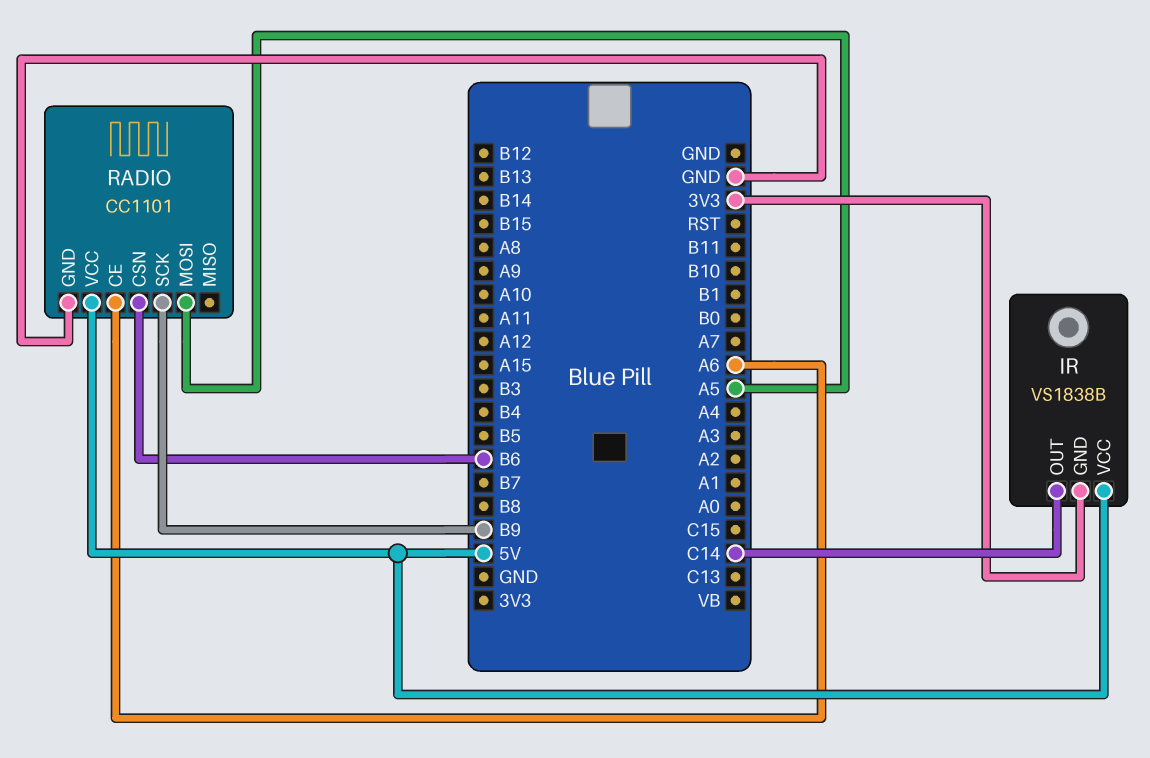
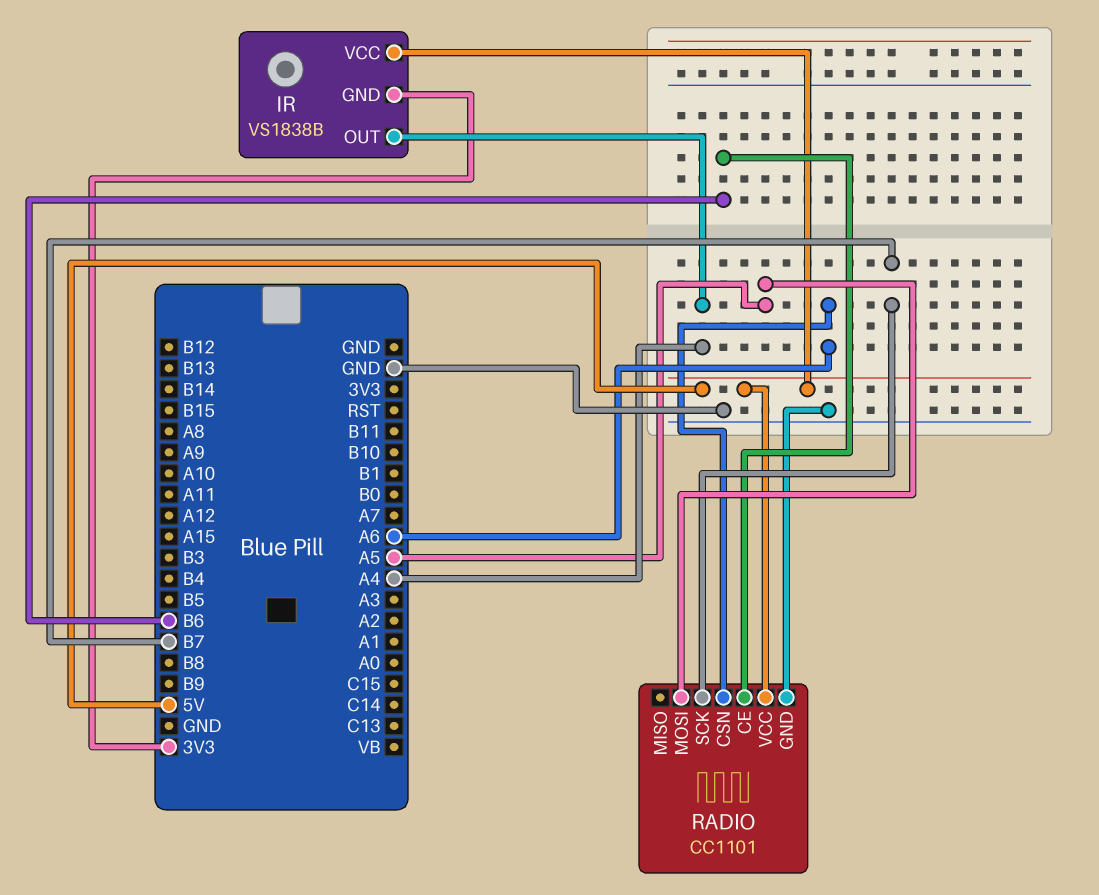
IR pin OUT: C14 -> A4
RADIO pin CE: A6 -> B6
RADIO pin CSN: B6 -> A6
RADIO pin SCK: B9 -> B7

